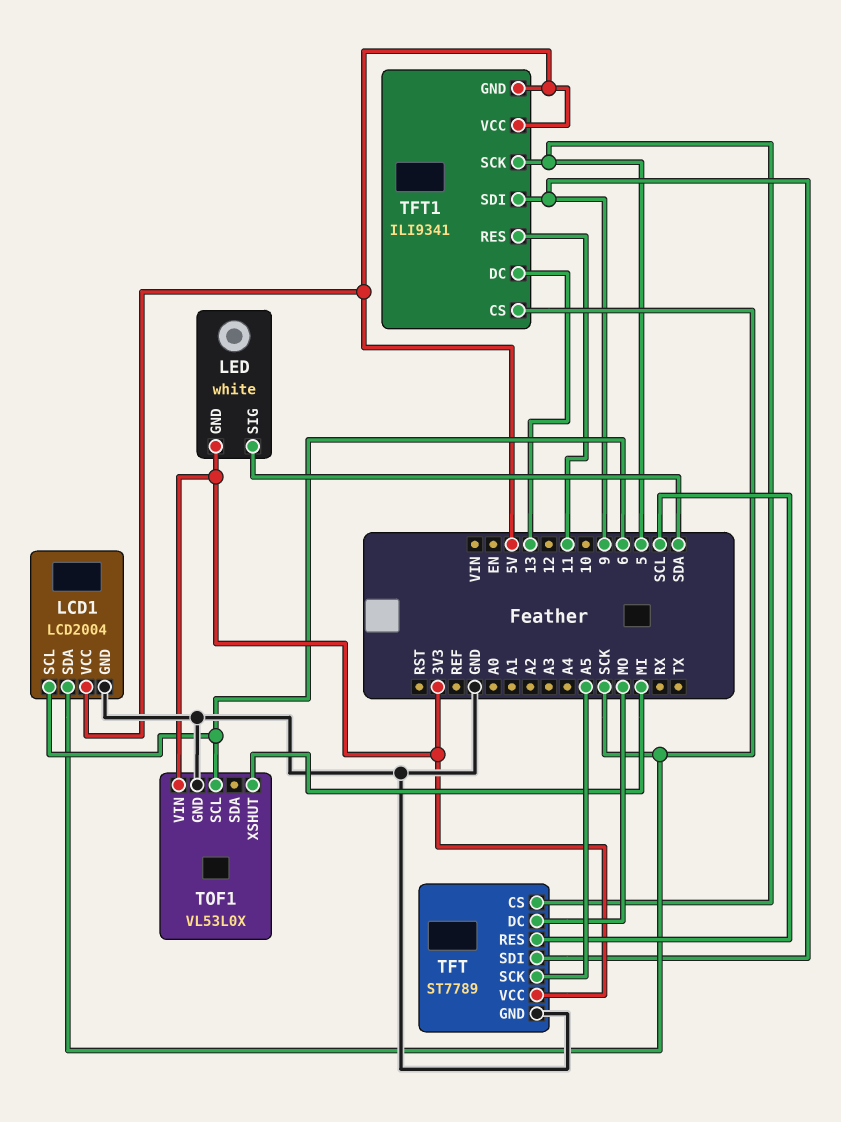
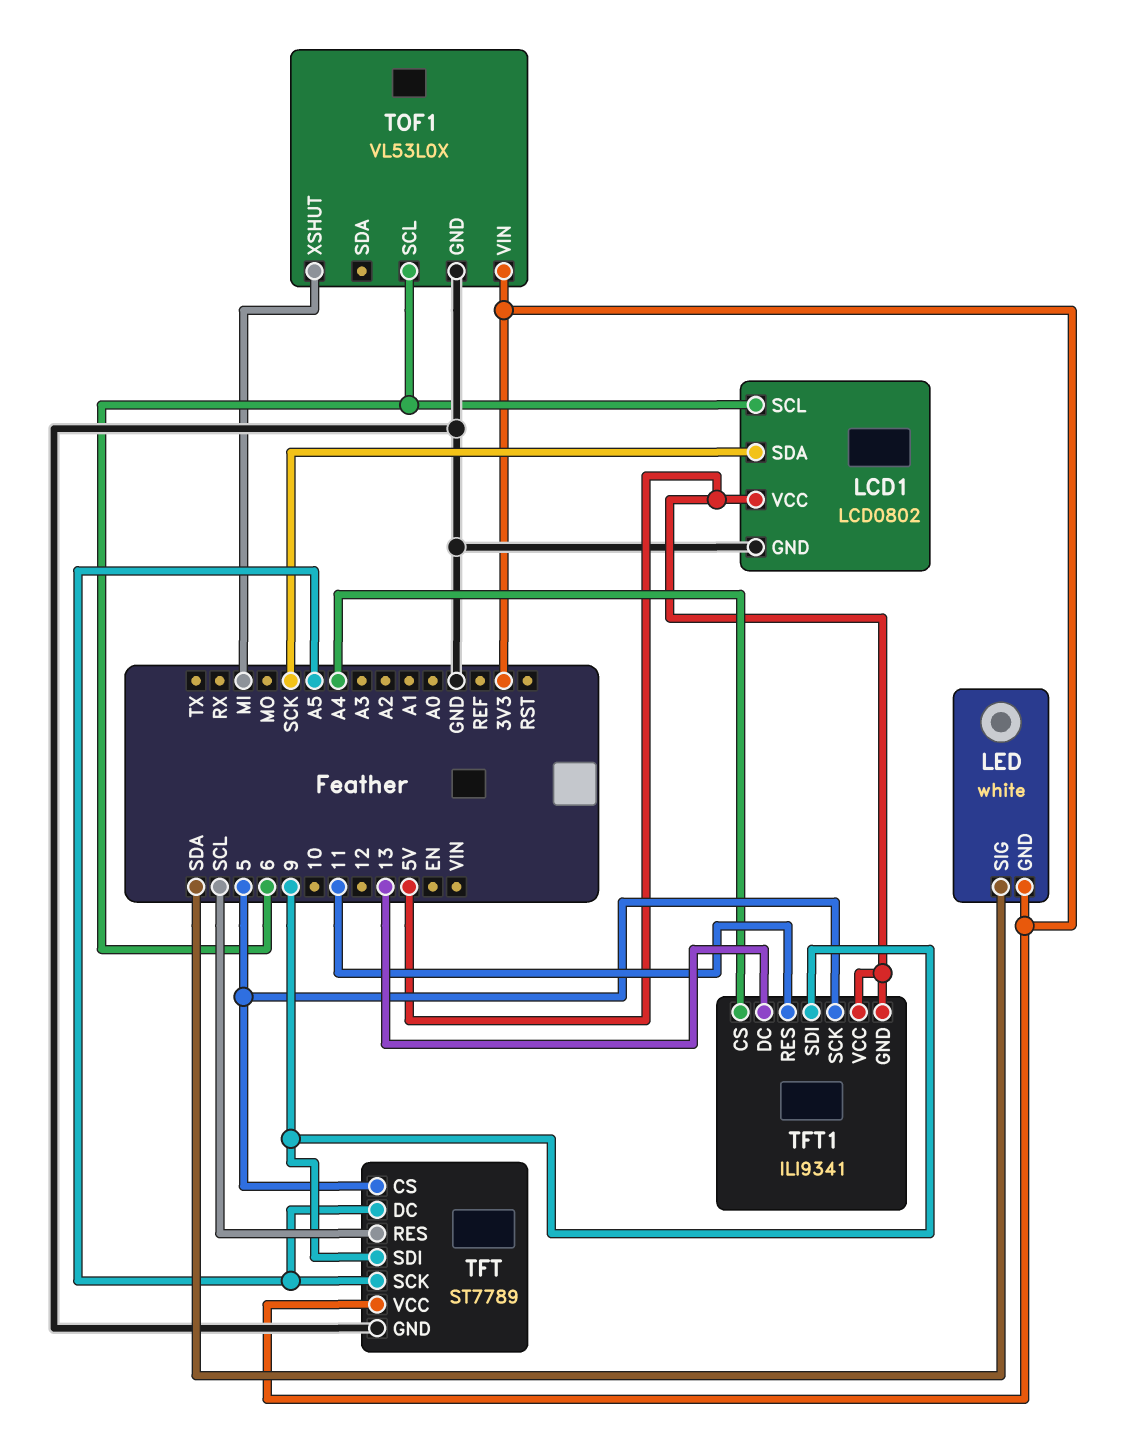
LCD1: LCD2004 -> LCD0802
TFT pin DC: MO -> A5
TFT1 pin CS: SCK -> A4

